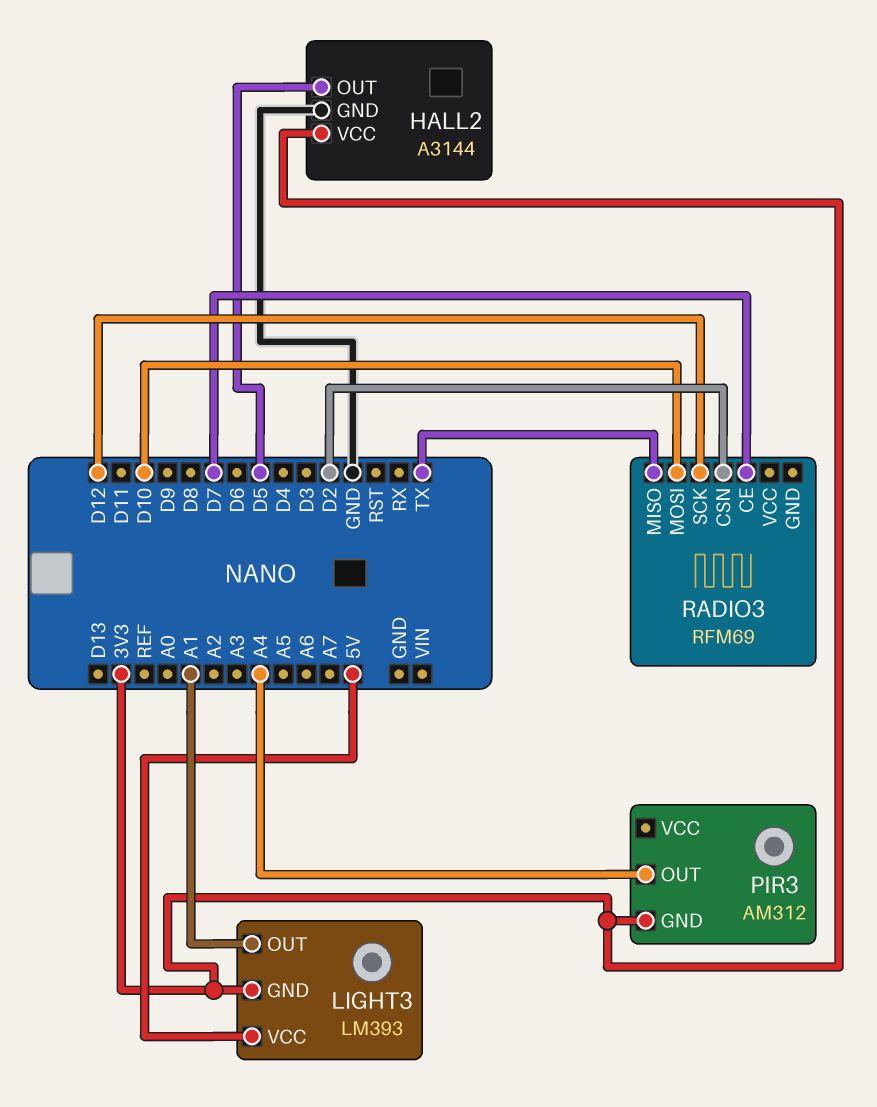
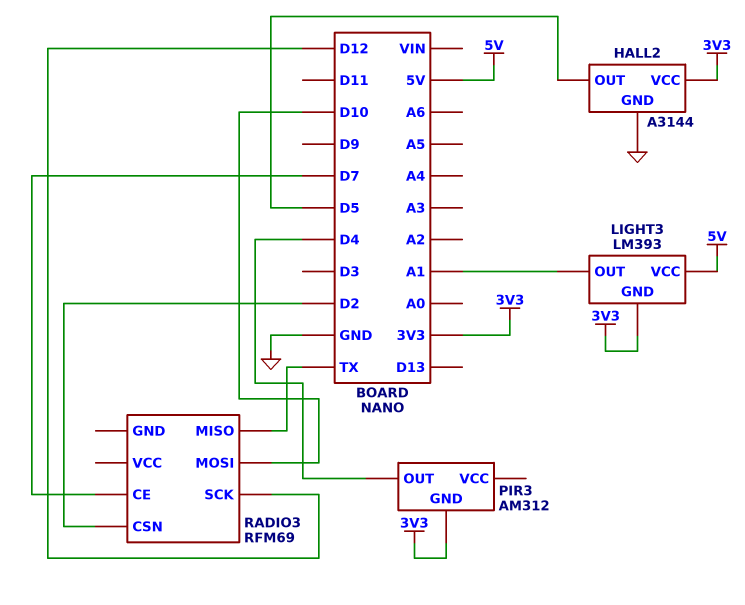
PIR3 pin OUT: A4 -> D4

